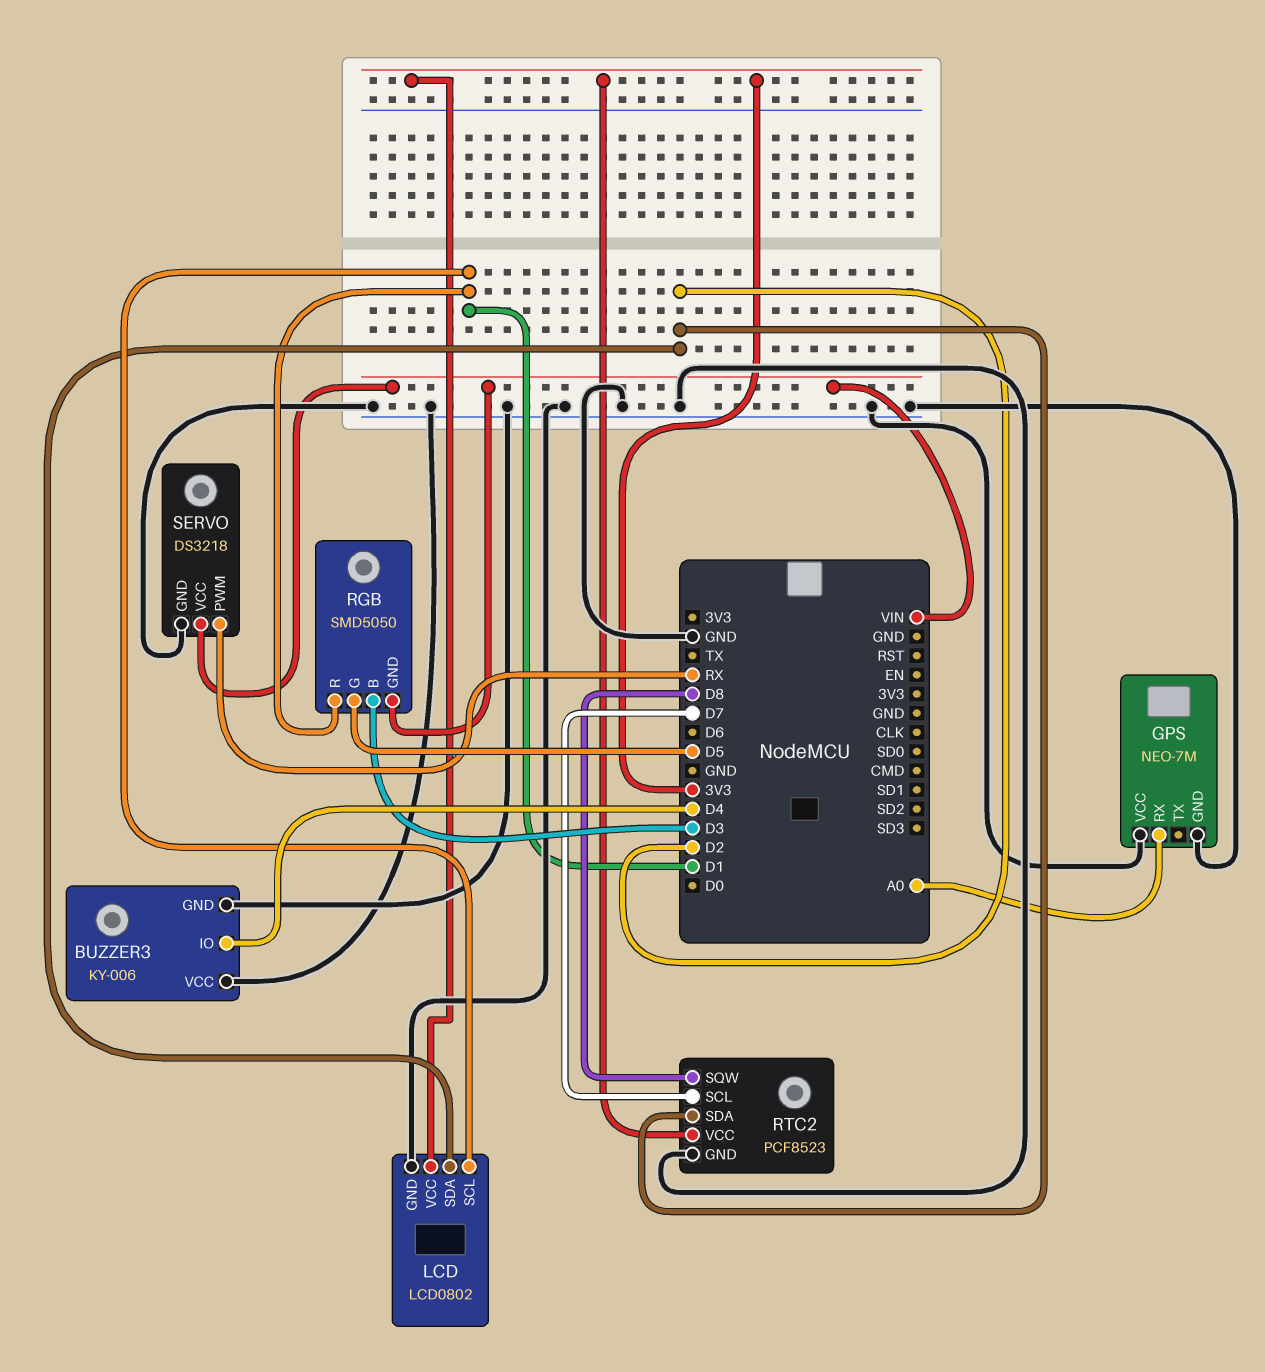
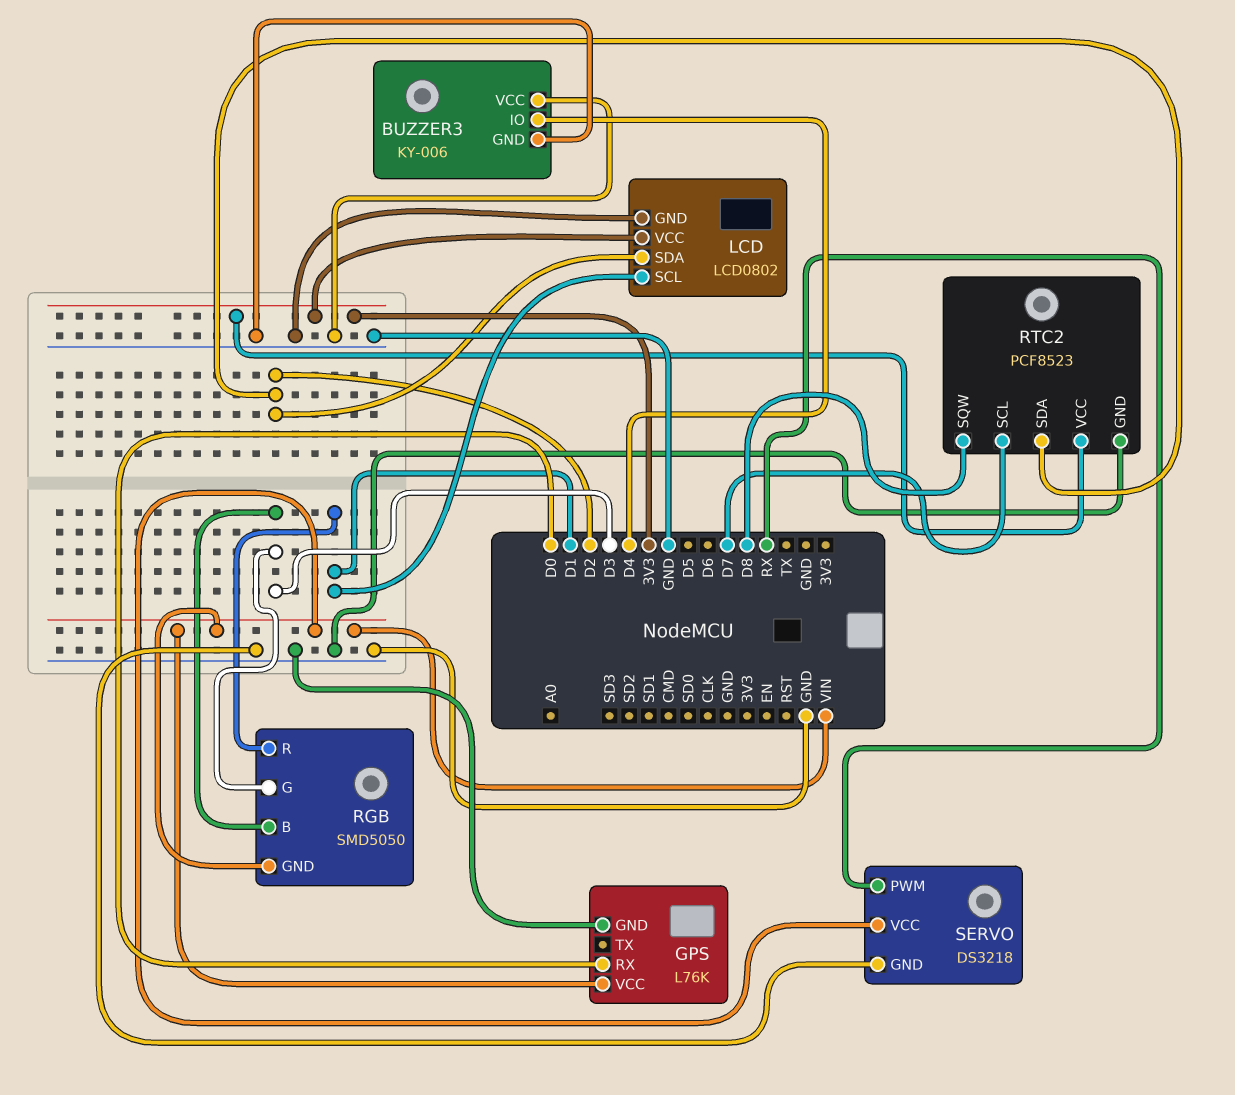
GPS: NEO-7M -> L76K
GPS pin RX: A0 -> D0
GPS pin VCC: GND -> VIN
RGB pin G: D5 -> D3

